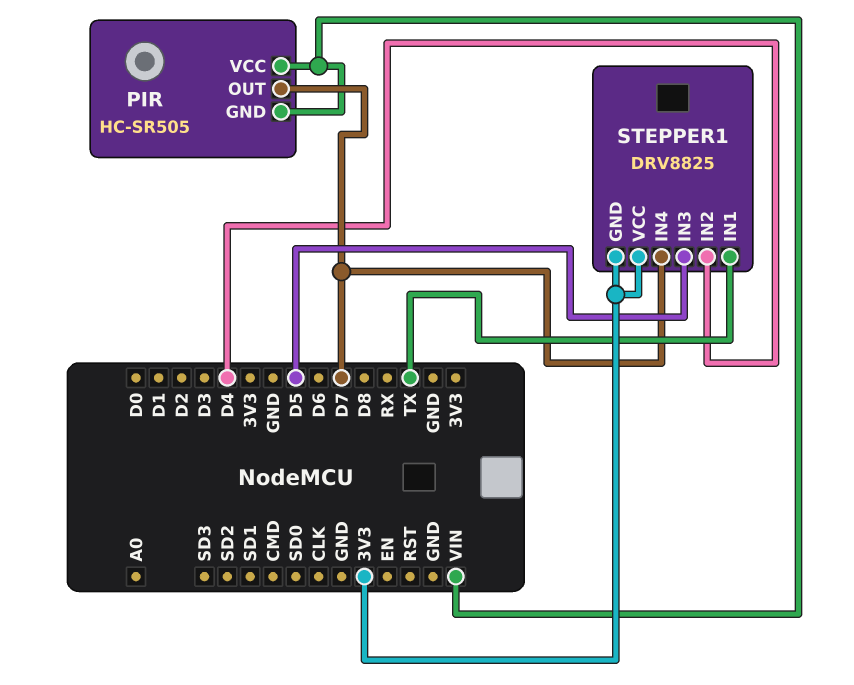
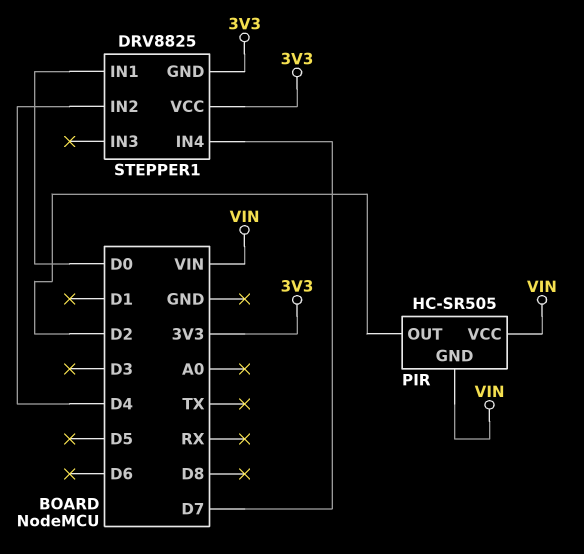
PIR pin OUT: D7 -> D2
STEPPER1 pin IN1: TX -> D0
STEPPER1 pin IN3: D5 -> none

